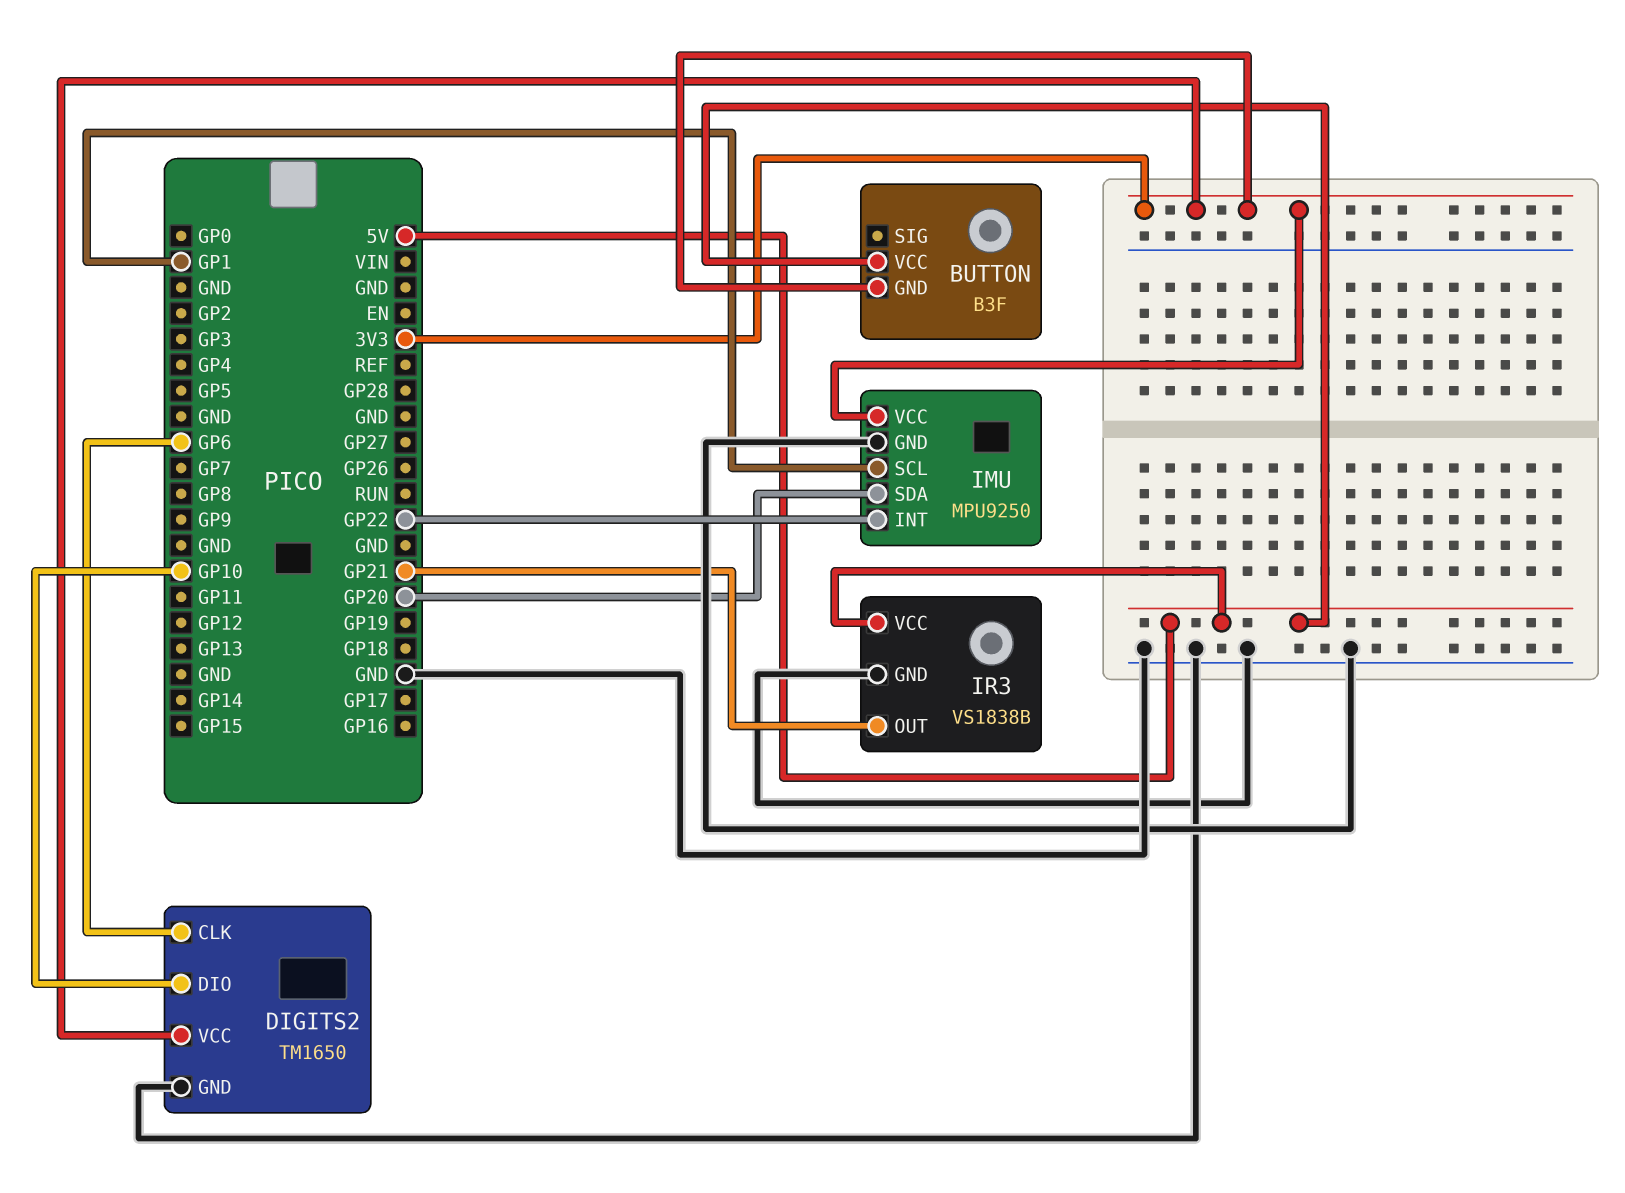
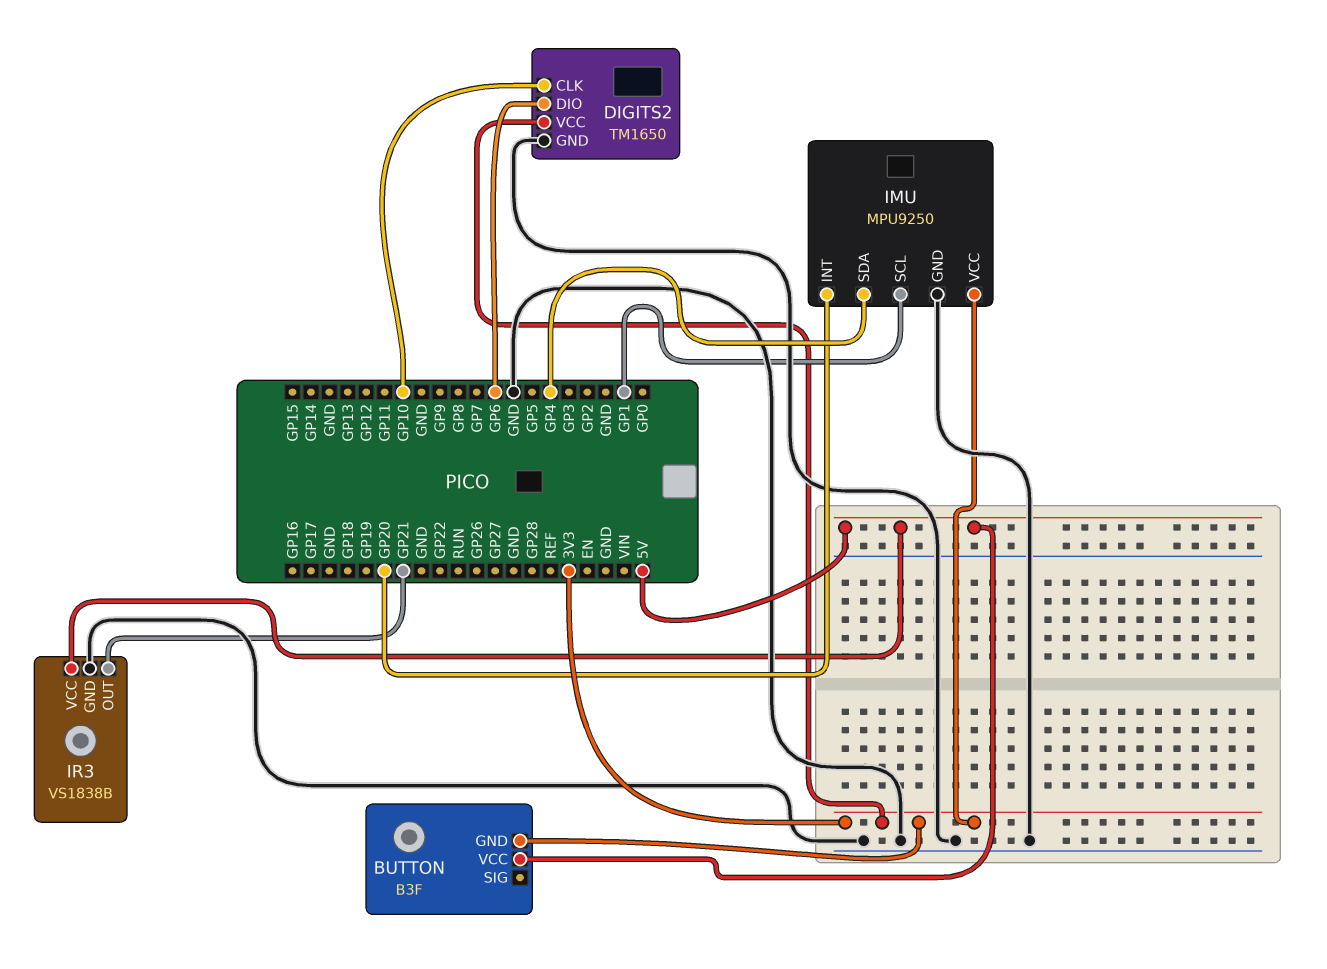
DIGITS2 pin CLK: GP6 -> GP10
DIGITS2 pin DIO: GP10 -> GP6
IMU pin INT: GP22 -> GP20
IMU pin SDA: GP20 -> GP4

